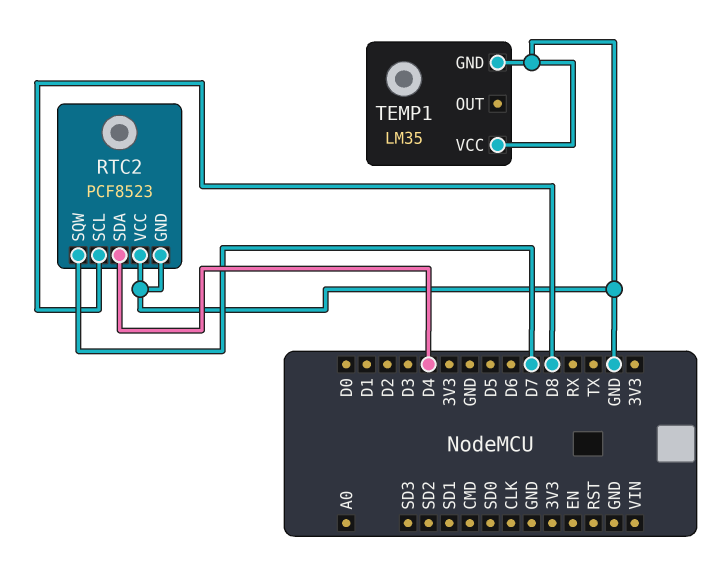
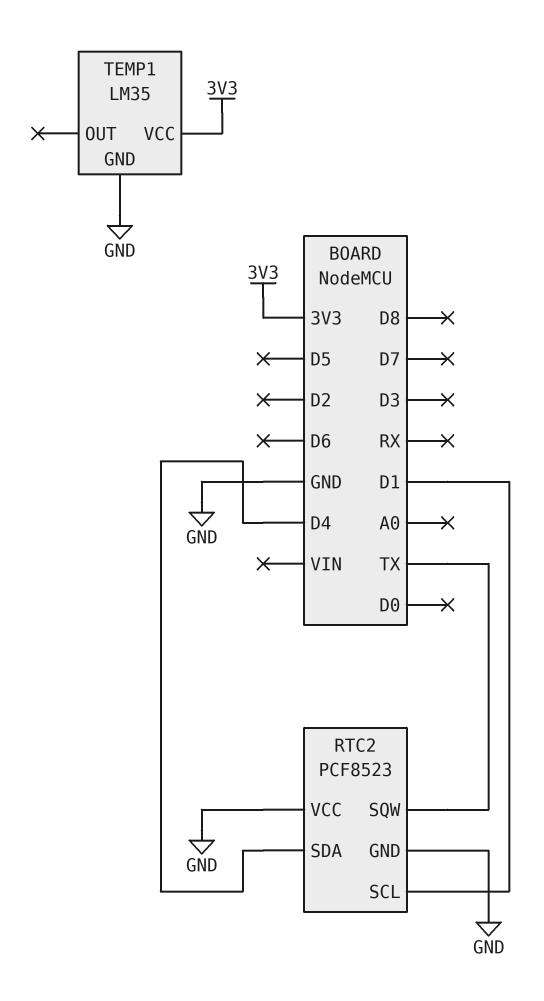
RTC2 pin SCL: D8 -> D1
RTC2 pin SQW: D7 -> TX
TEMP1 pin VCC: GND -> 3V3

